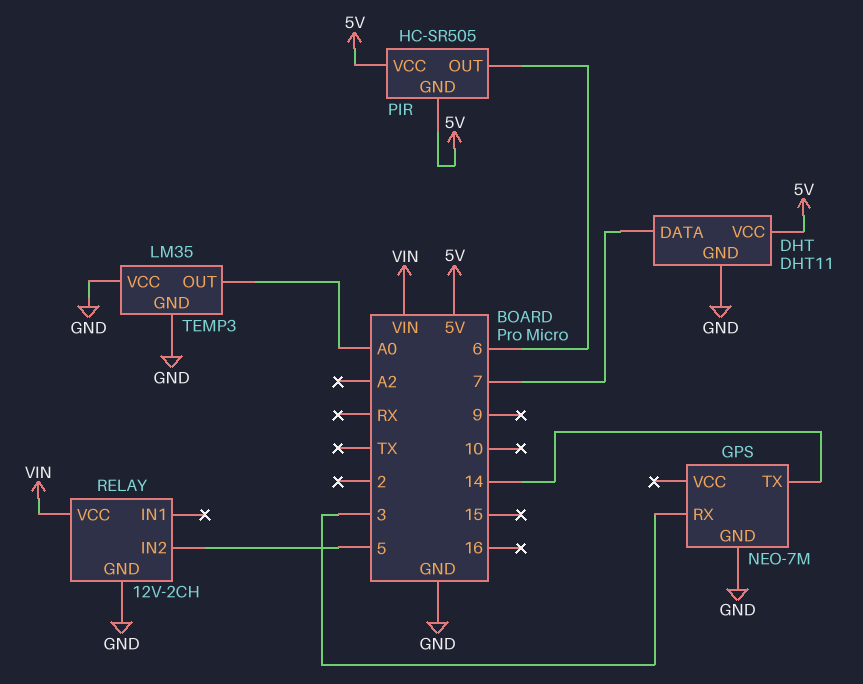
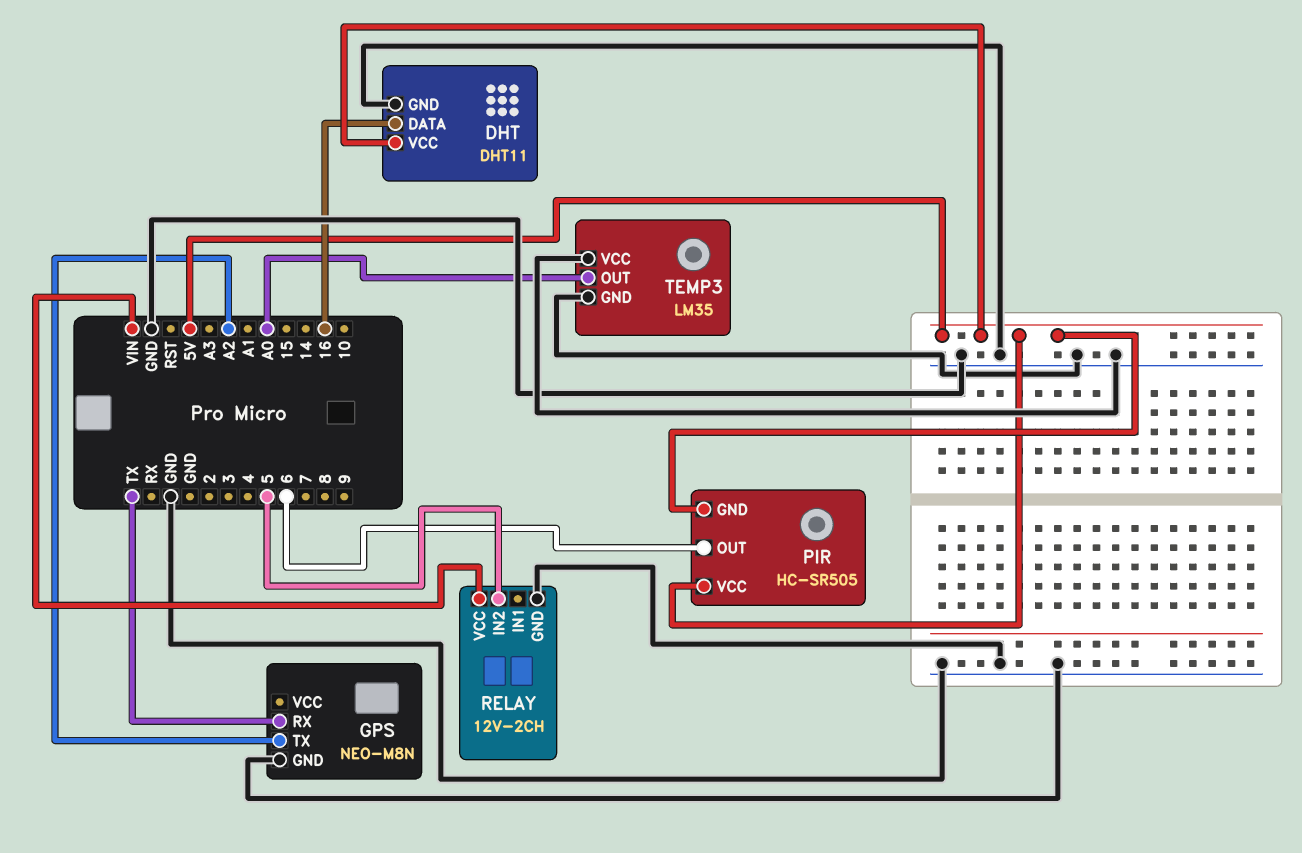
DHT pin DATA: 7 -> 16
GPS: NEO-7M -> NEO-M8N
GPS pin RX: 3 -> TX
GPS pin TX: 14 -> A2

